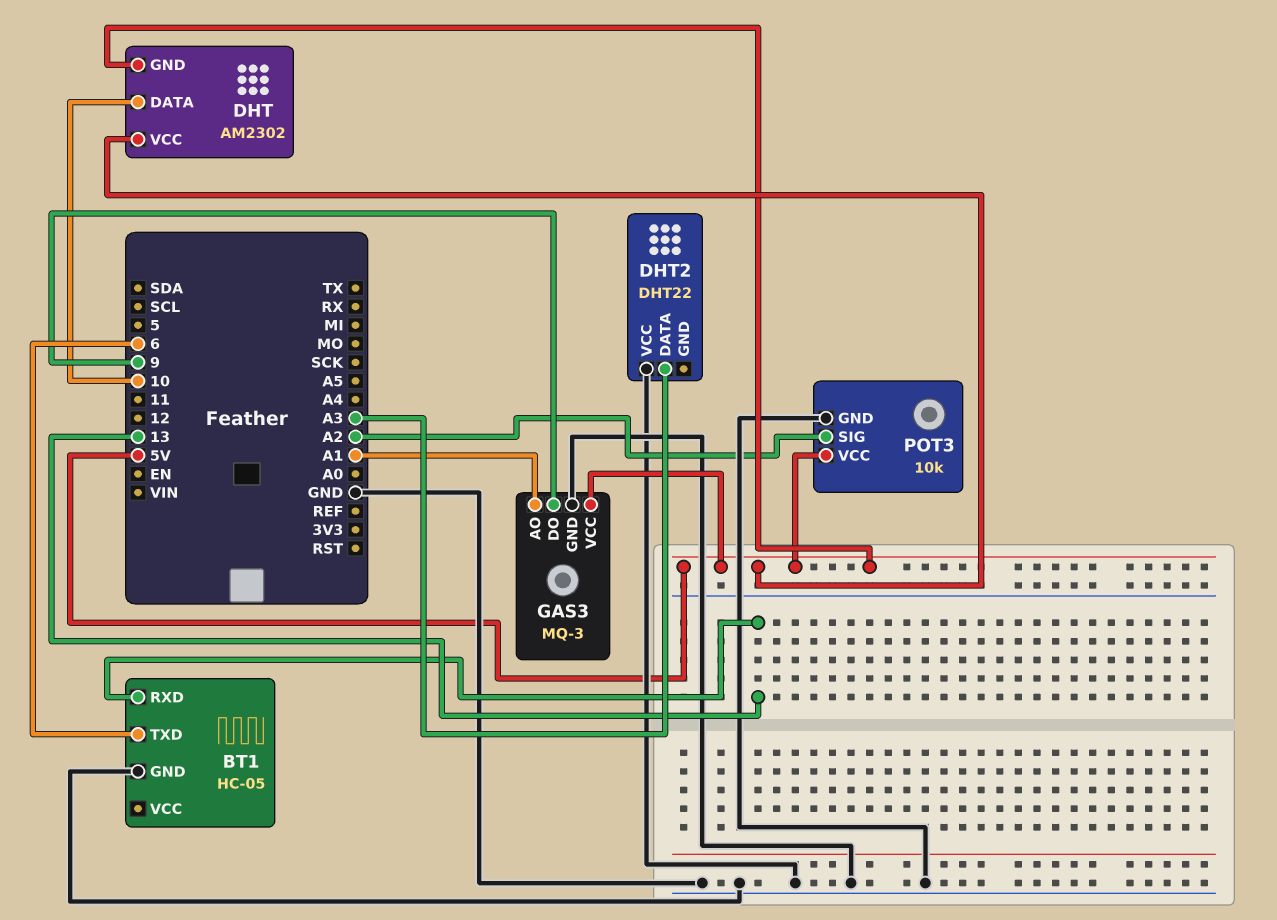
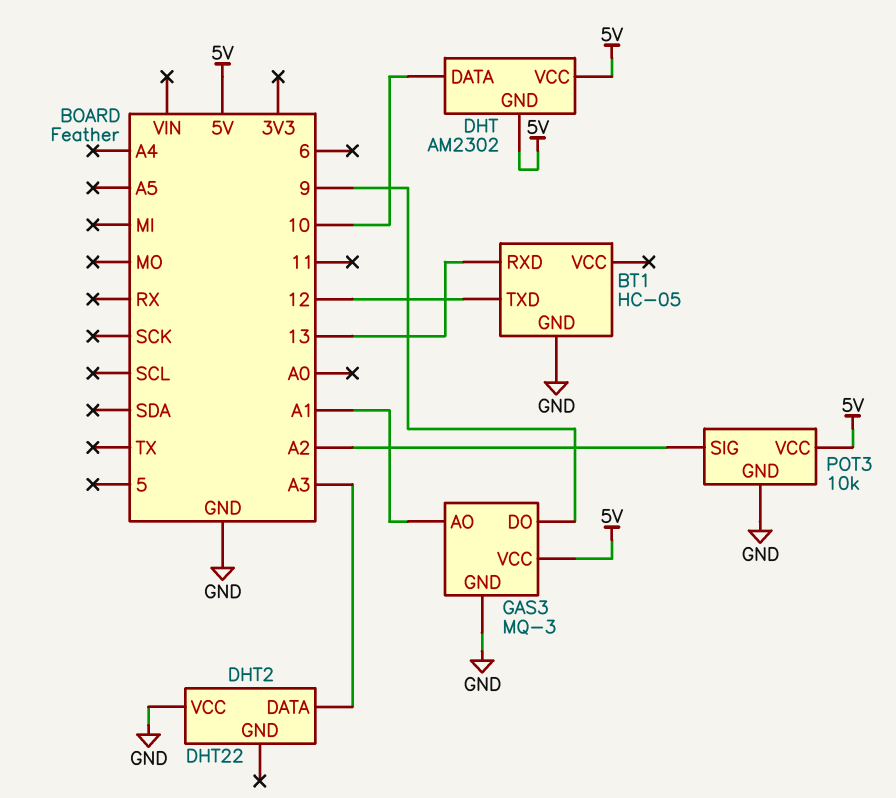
BT1 pin TXD: 6 -> 12

